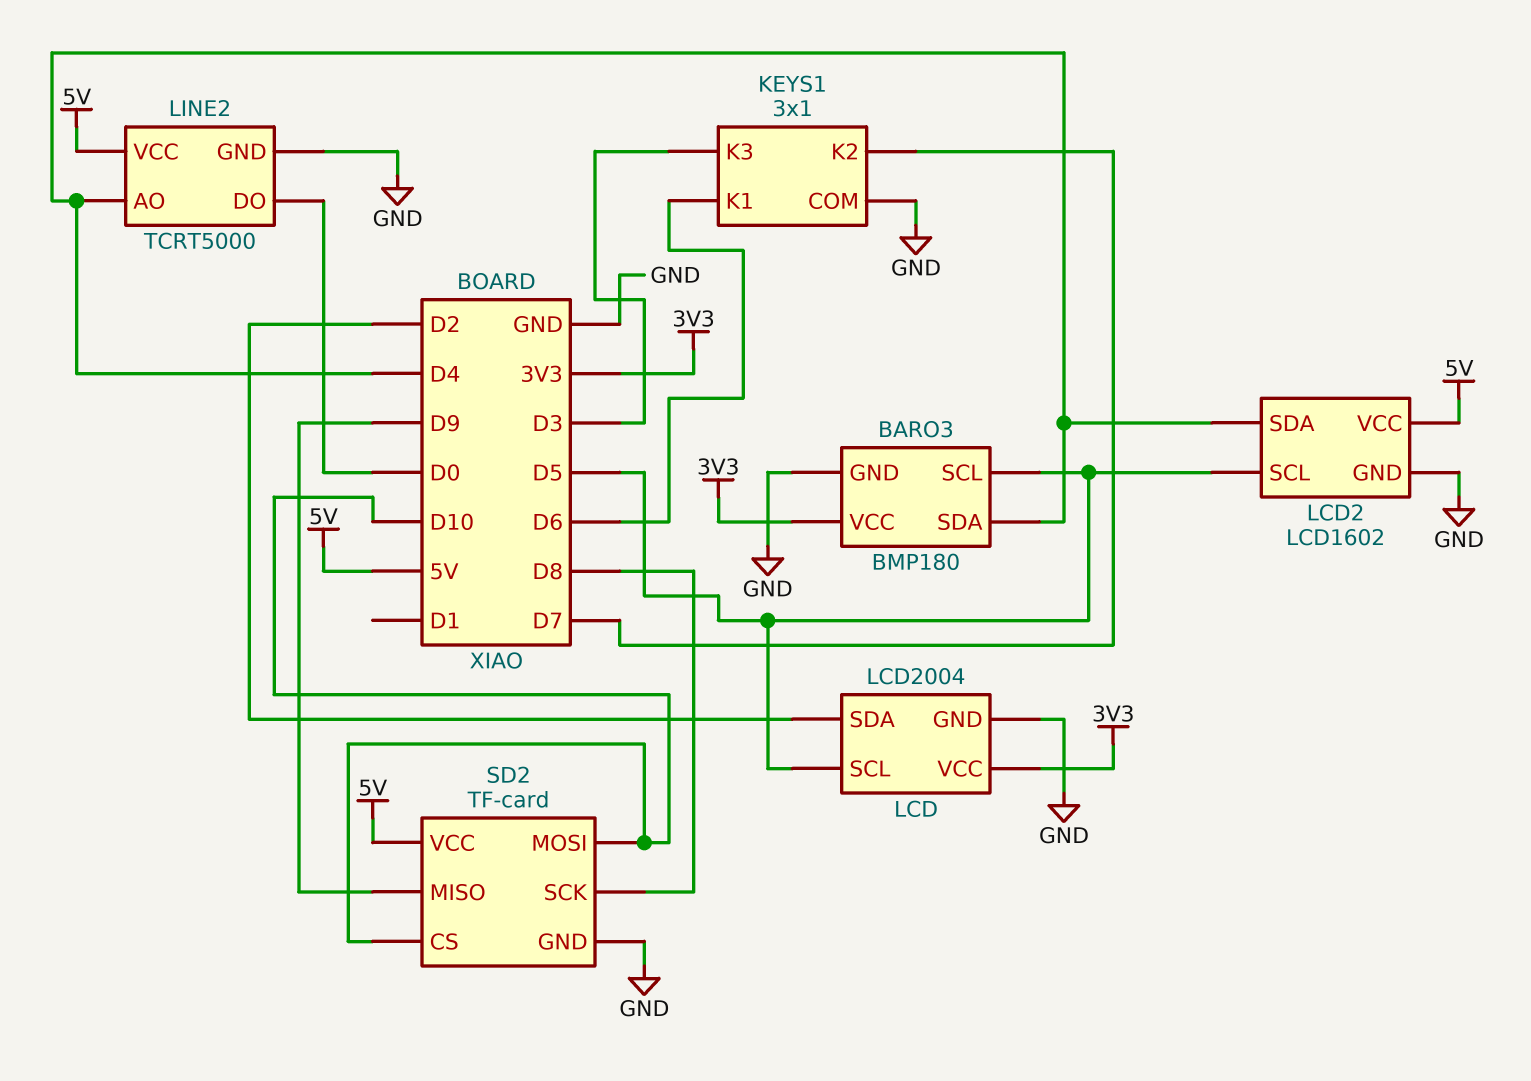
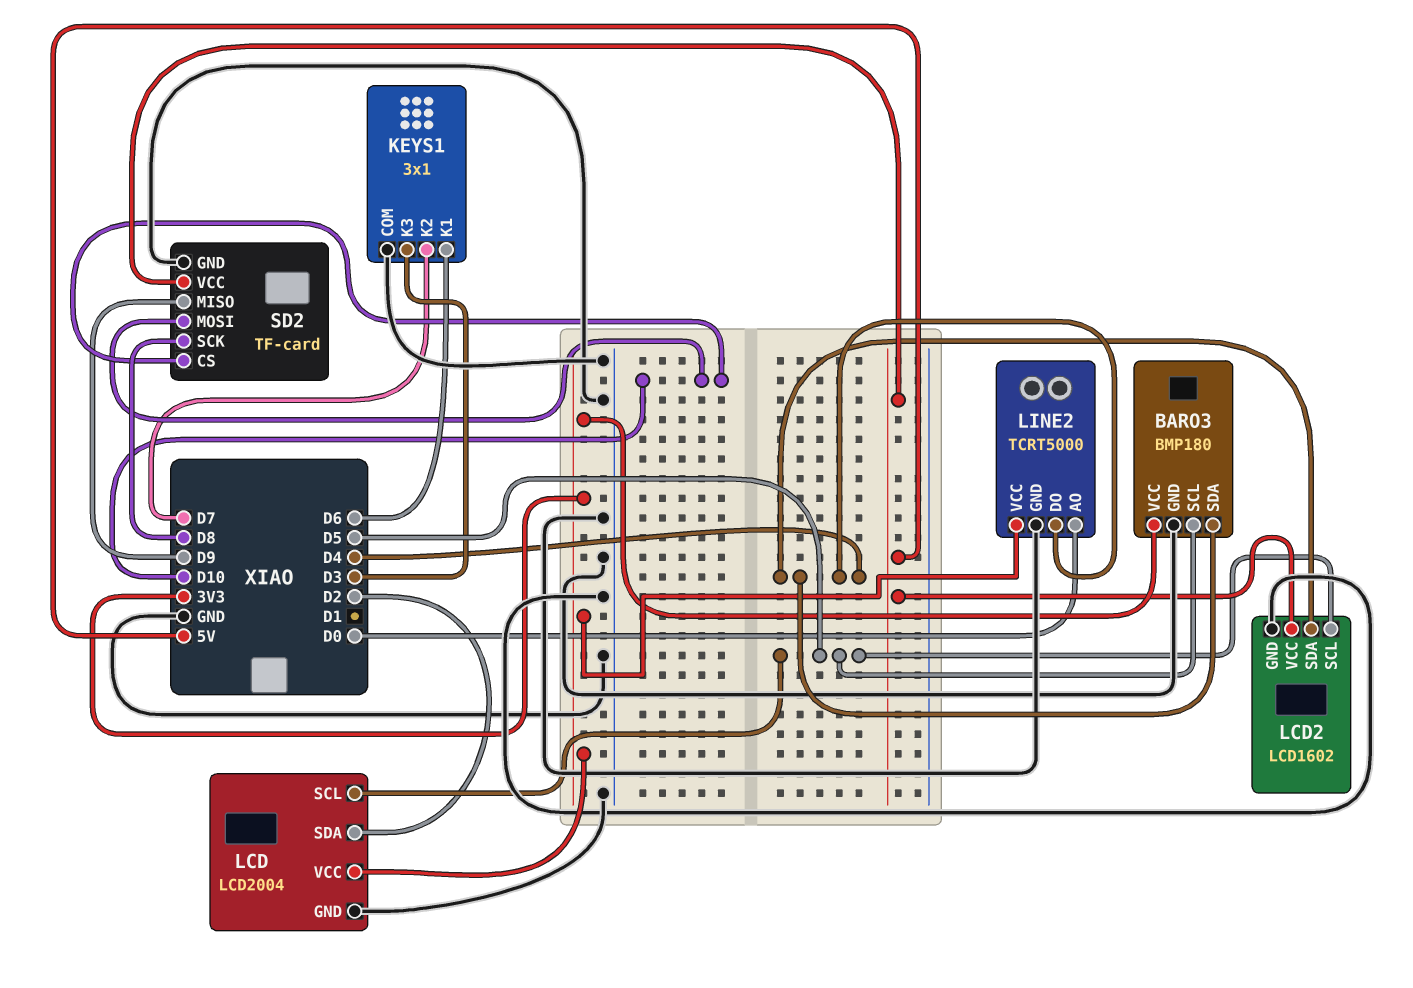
LINE2 pin AO: D4 -> D0
LINE2 pin DO: D0 -> D4
LINE2 pin VCC: 5V -> 3V3

